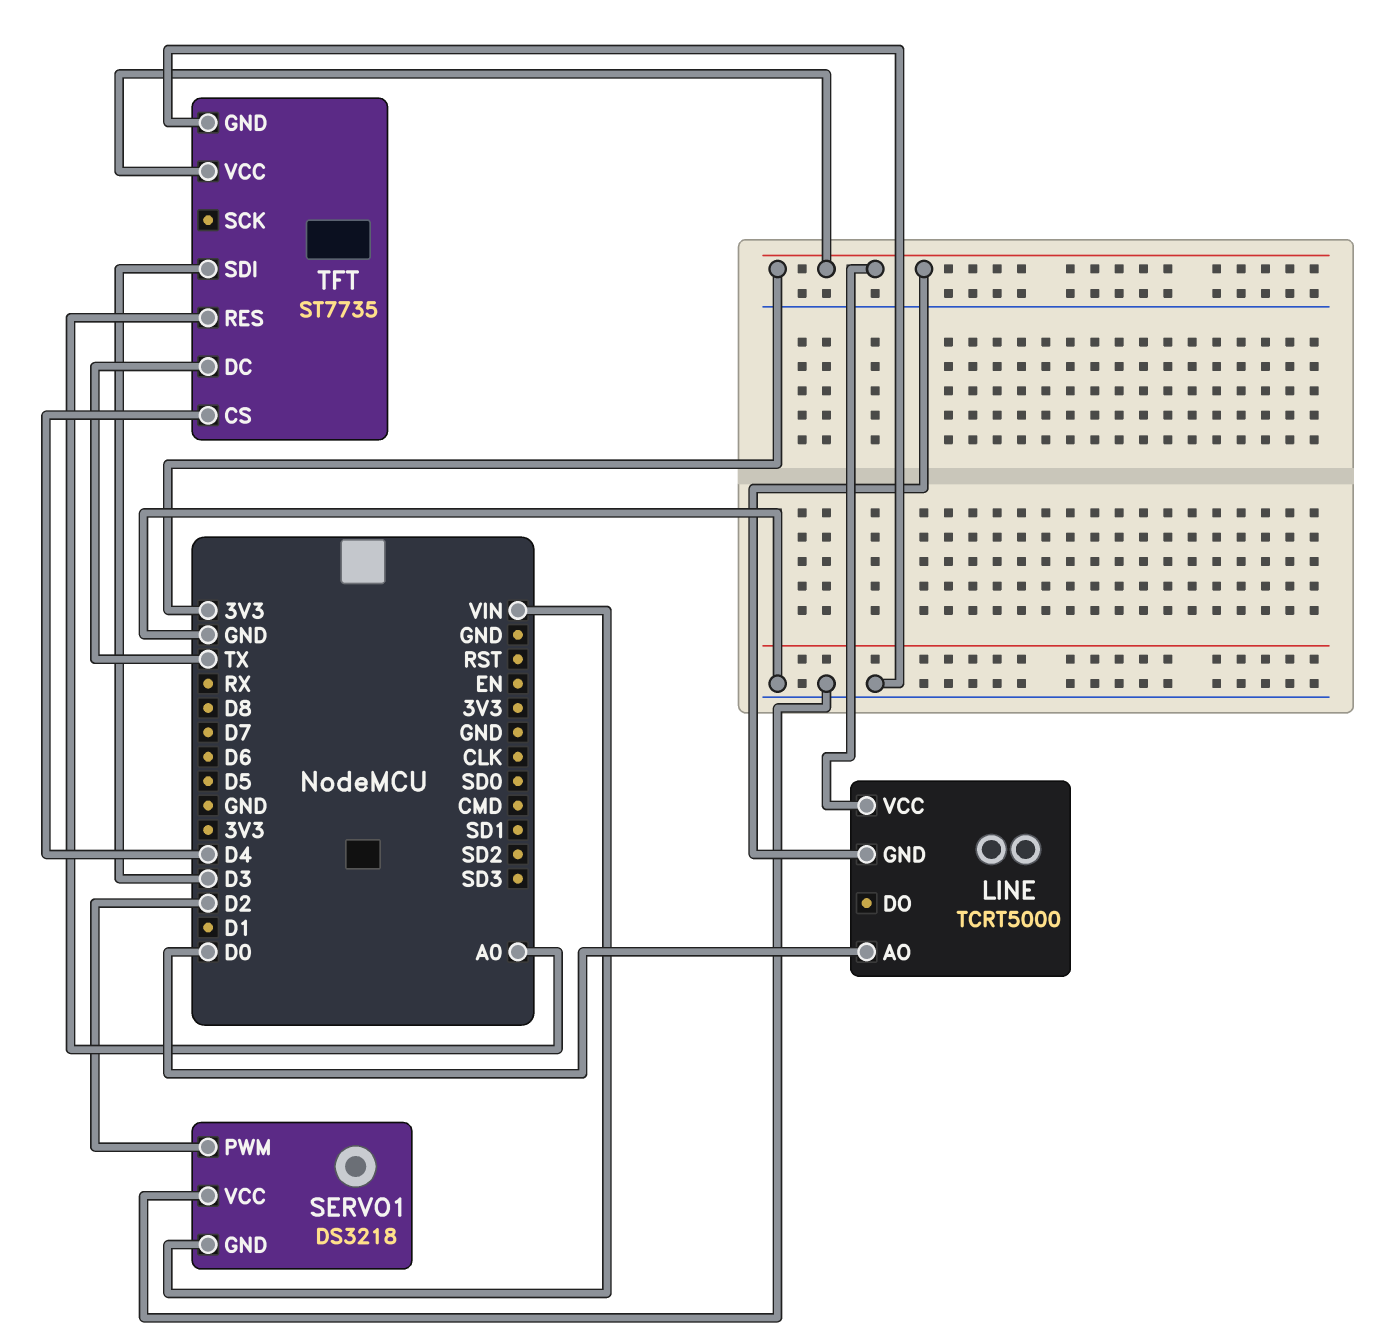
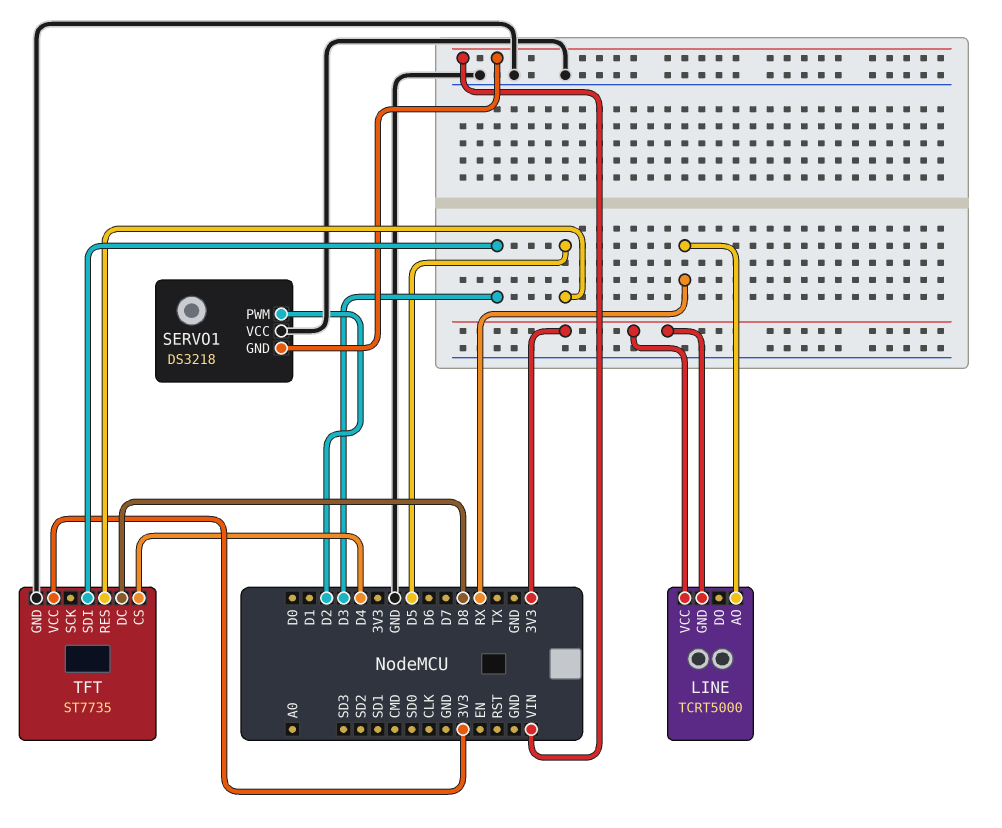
LINE pin AO: D0 -> RX
TFT pin DC: TX -> D8
TFT pin RES: A0 -> D5

